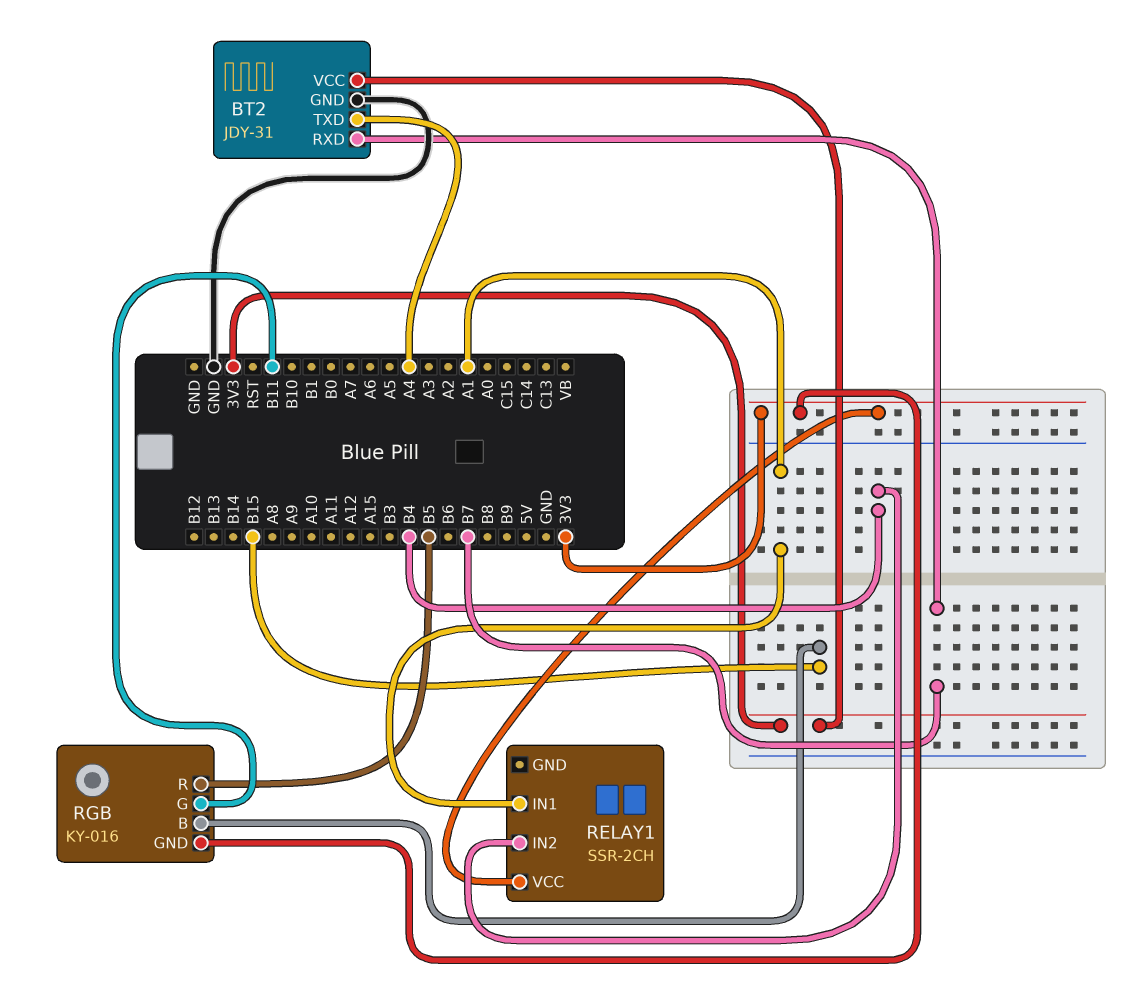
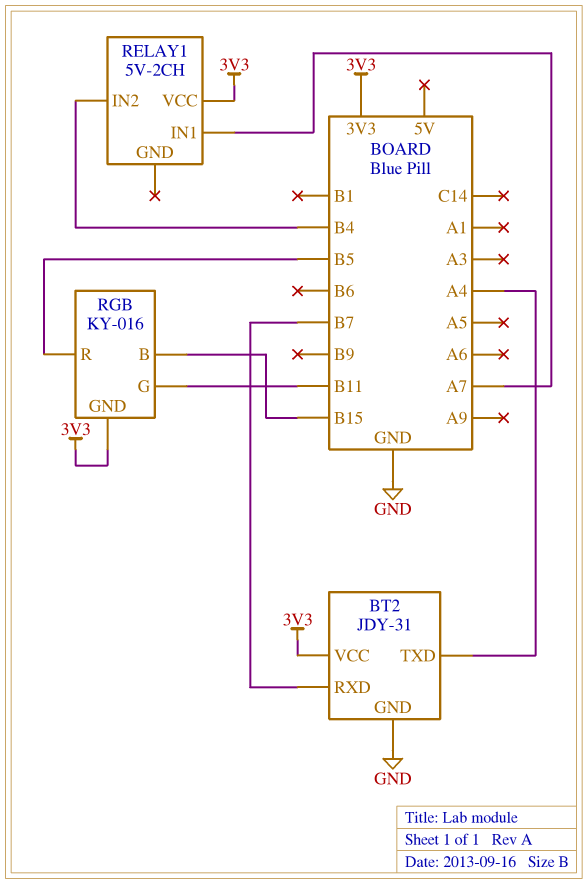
RELAY1: SSR-2CH -> 5V-2CH
RELAY1 pin IN1: A1 -> A7

